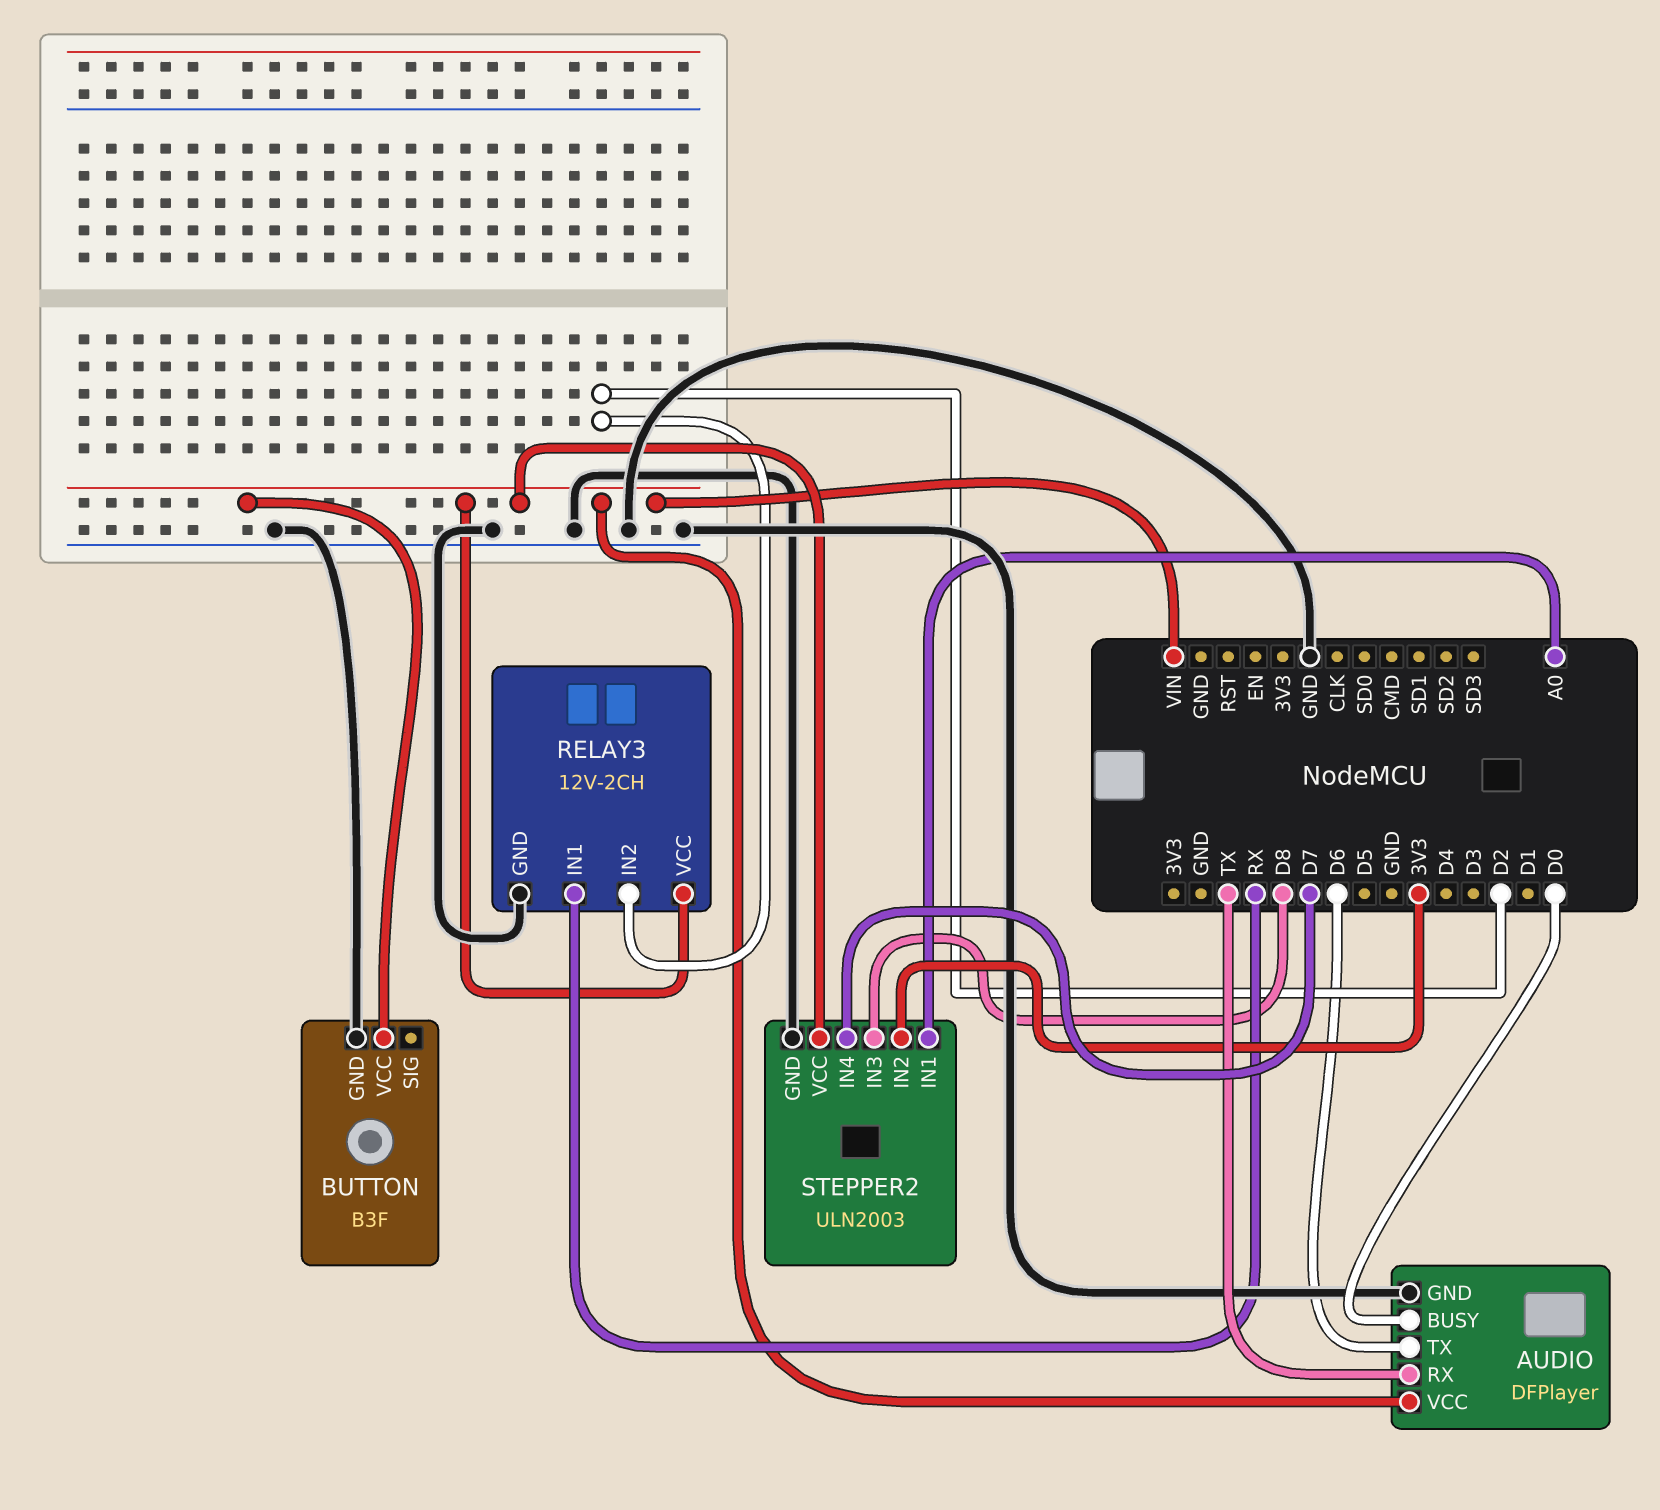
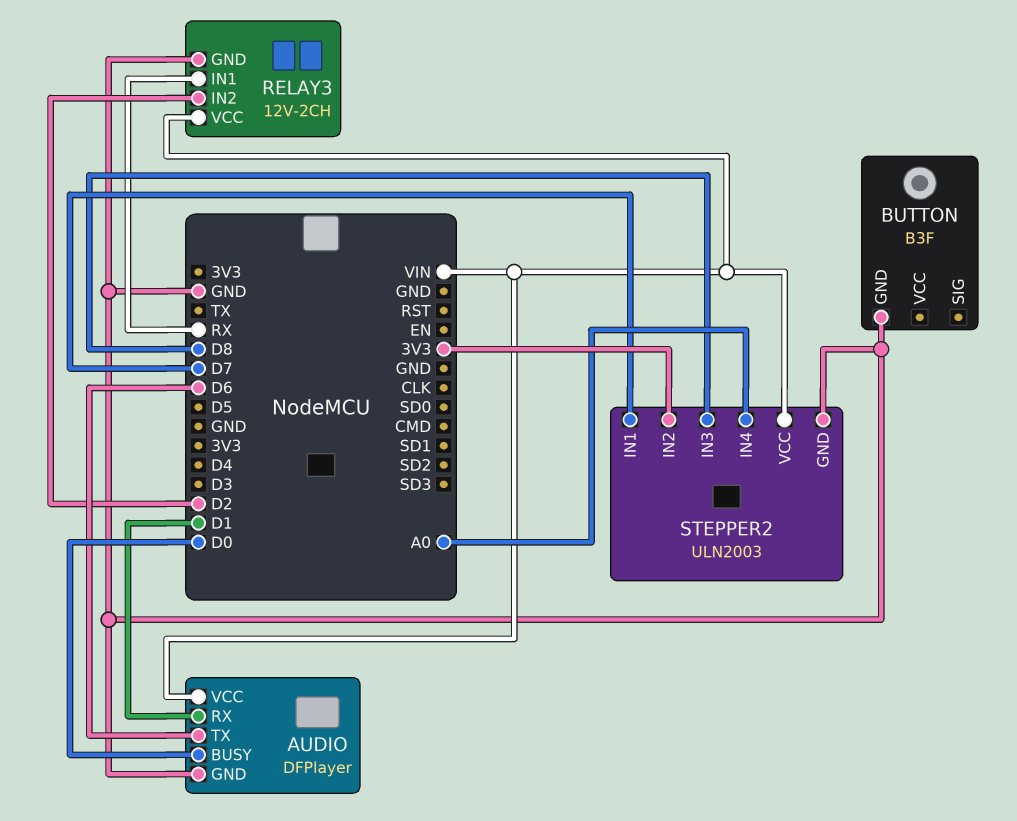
AUDIO pin RX: TX -> D1
BUTTON pin VCC: VIN -> none
STEPPER2 pin IN1: A0 -> D7
STEPPER2 pin IN4: D7 -> A0

